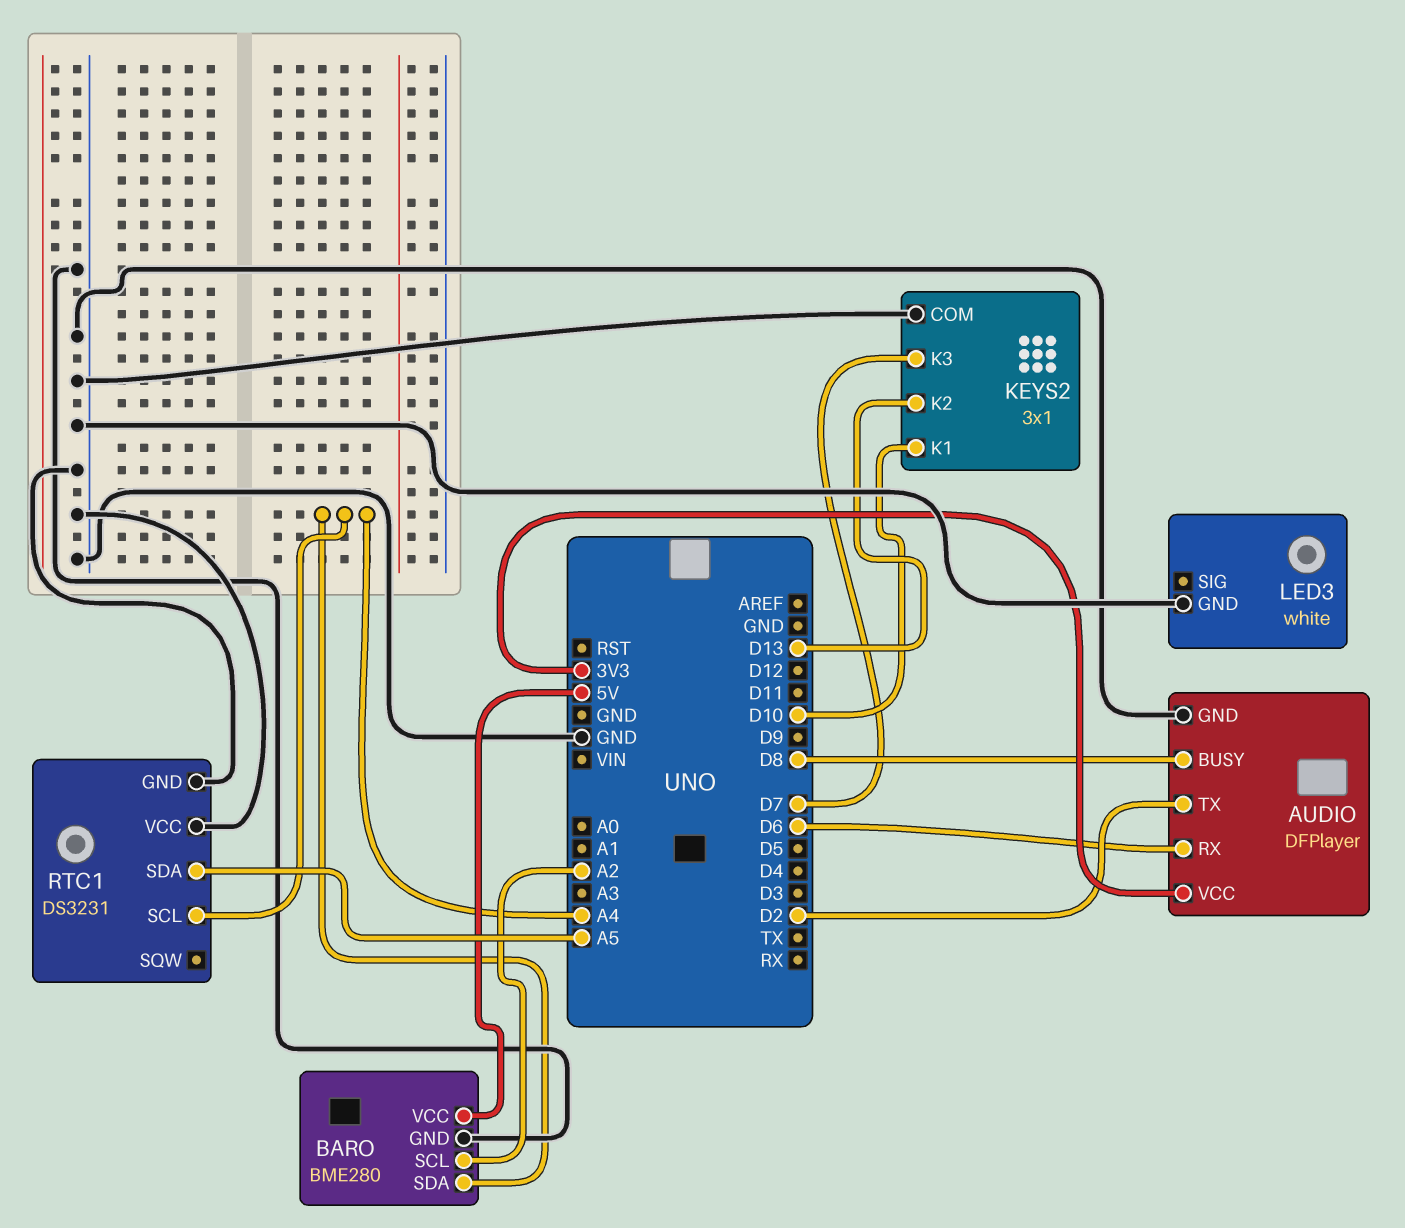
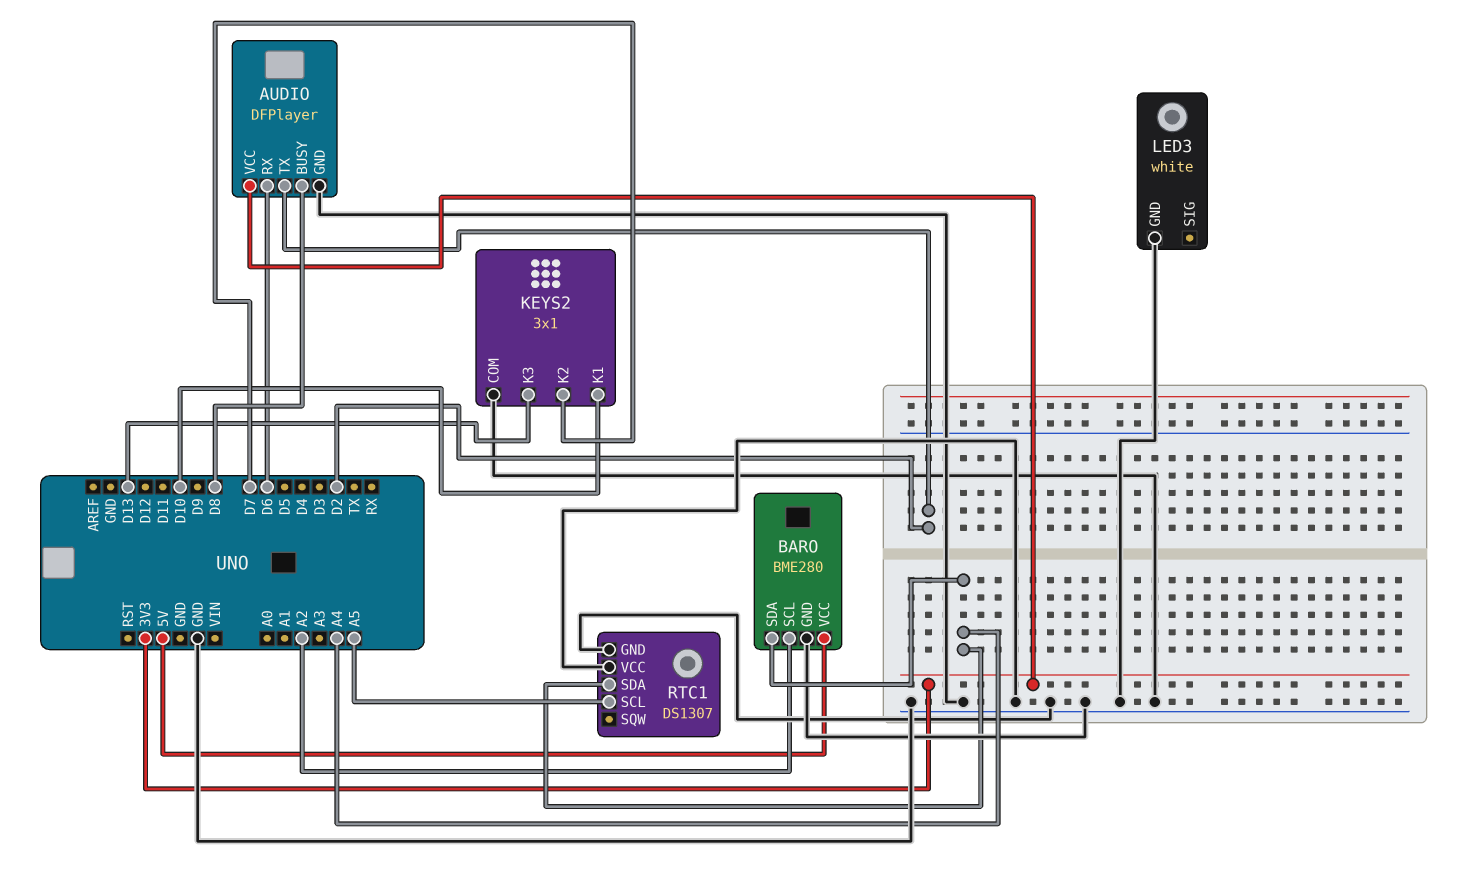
KEYS2 pin K2: D13 -> D7
KEYS2 pin K3: D7 -> D13
RTC1: DS3231 -> DS1307
RTC1 pin SCL: A4 -> A5
RTC1 pin SDA: A5 -> A4

